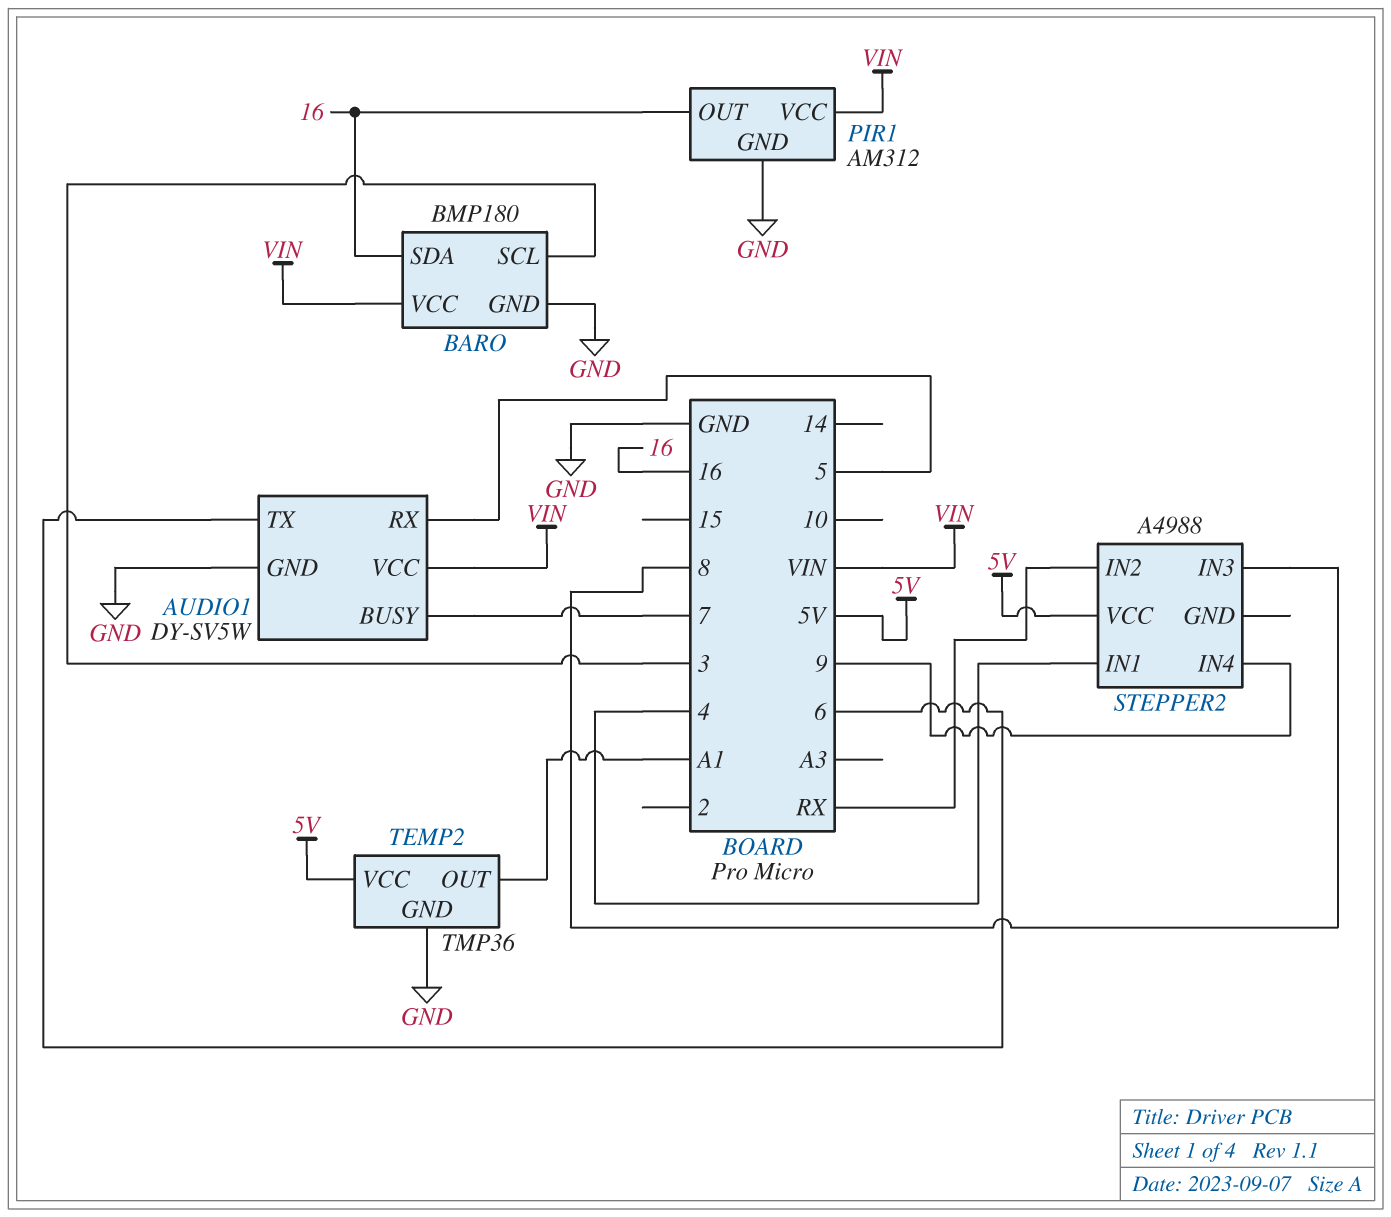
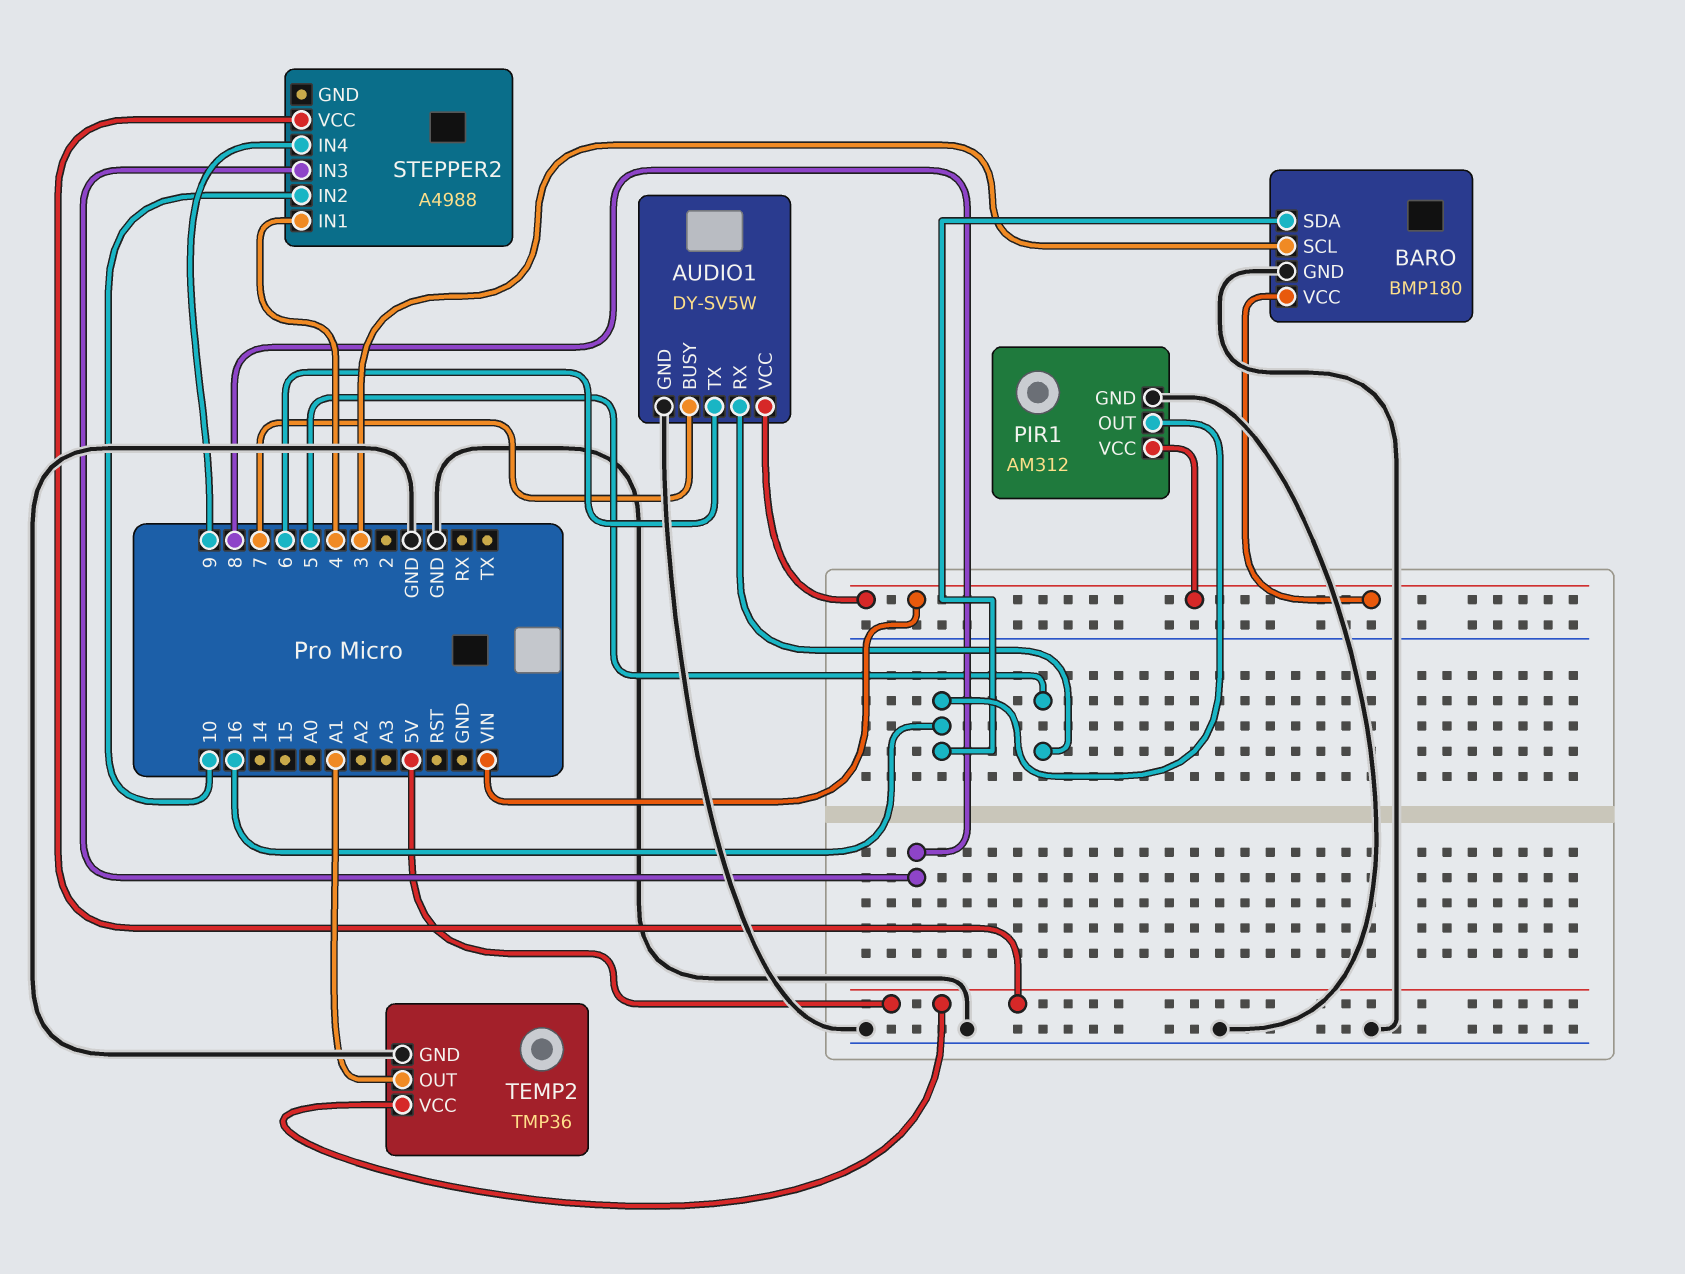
STEPPER2 pin IN2: RX -> 10

